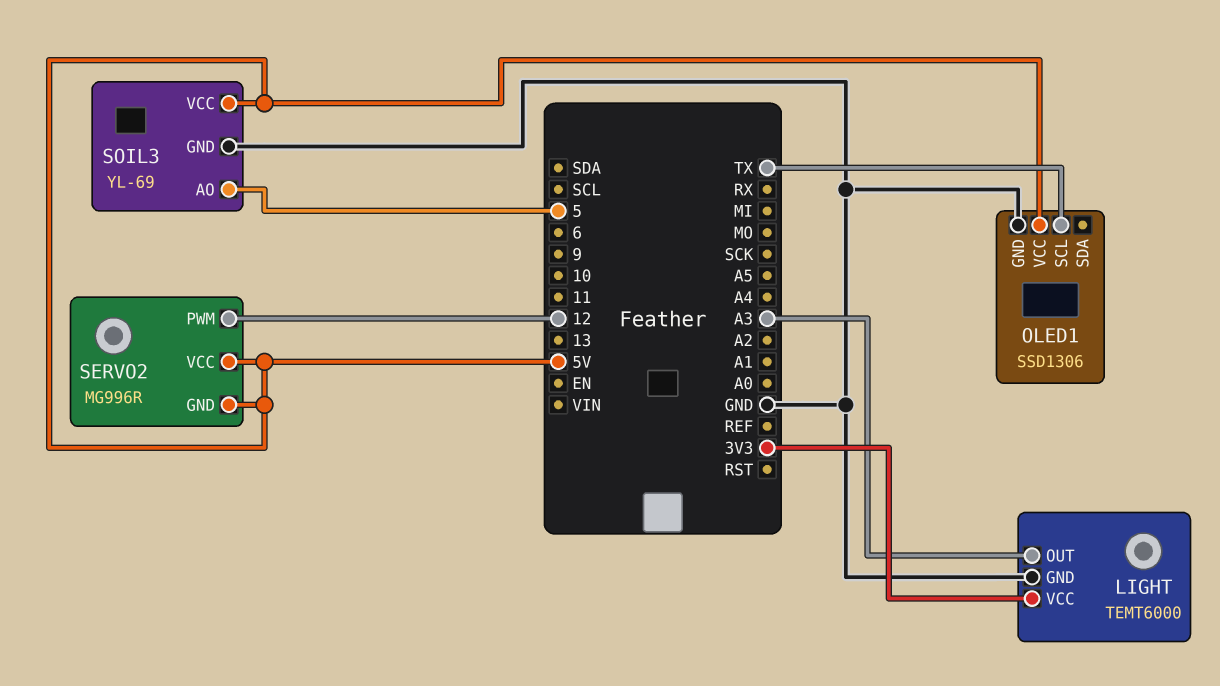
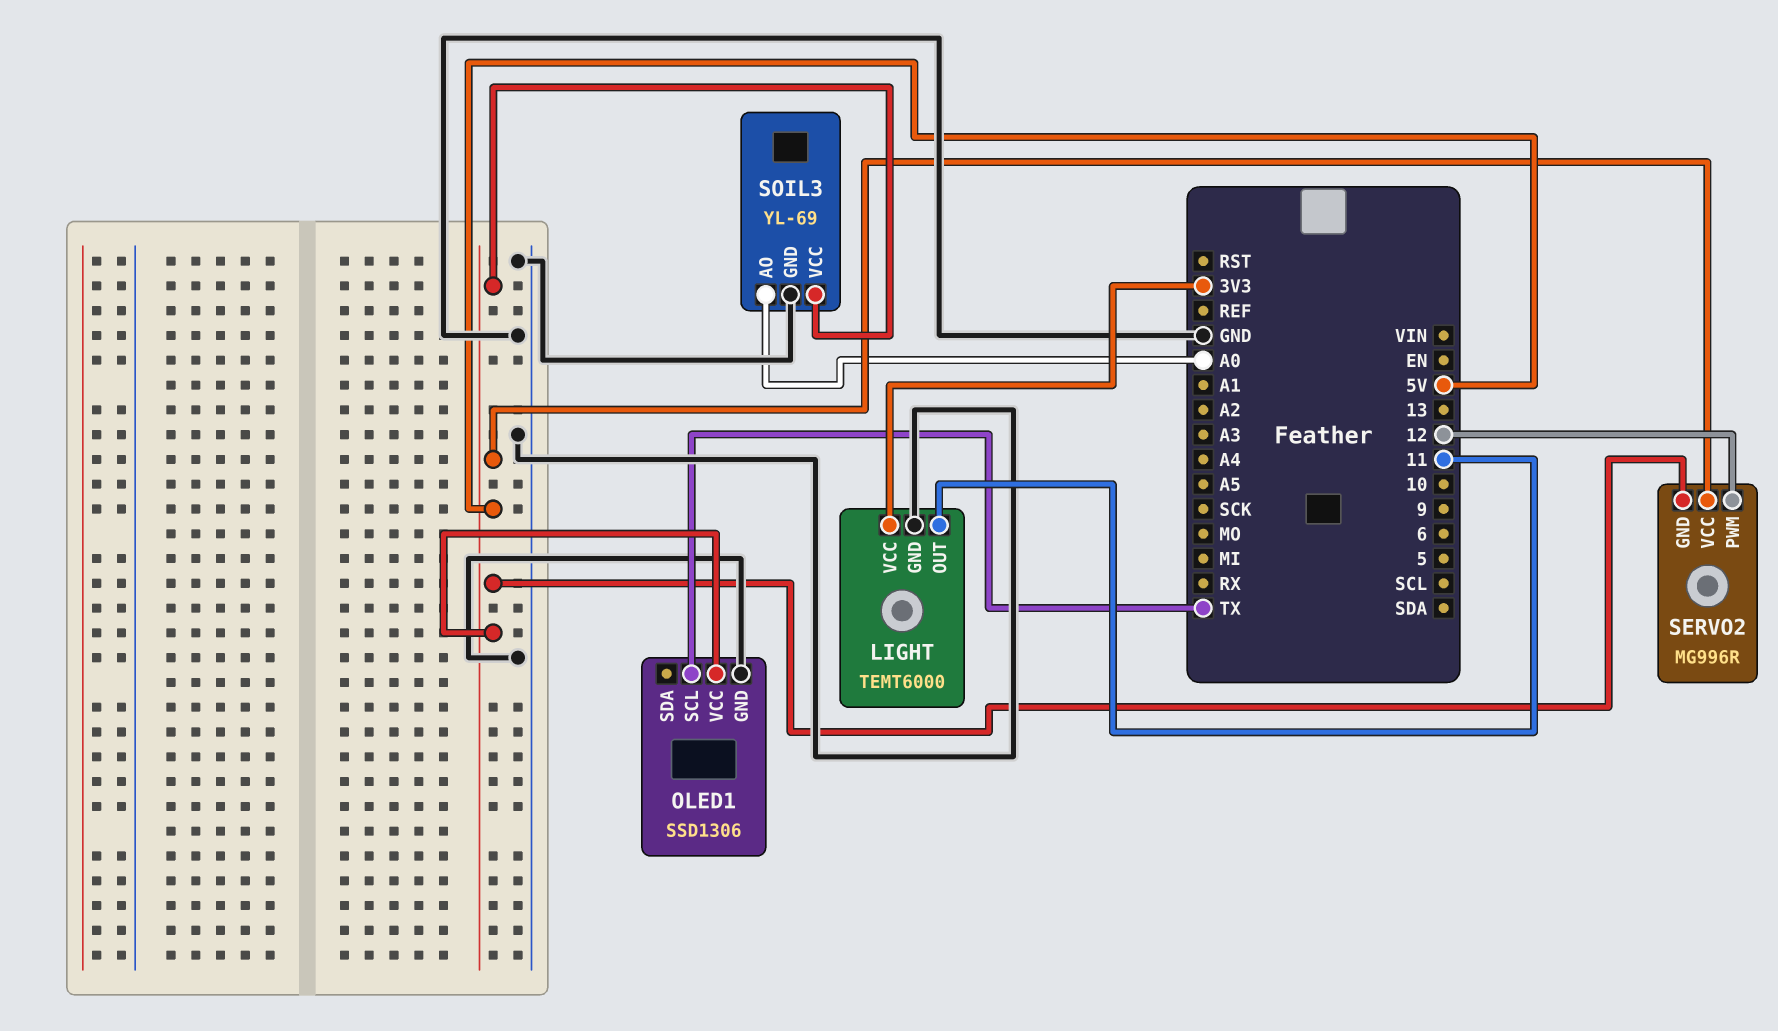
LIGHT pin OUT: A3 -> 11
SOIL3 pin AO: 5 -> A0

